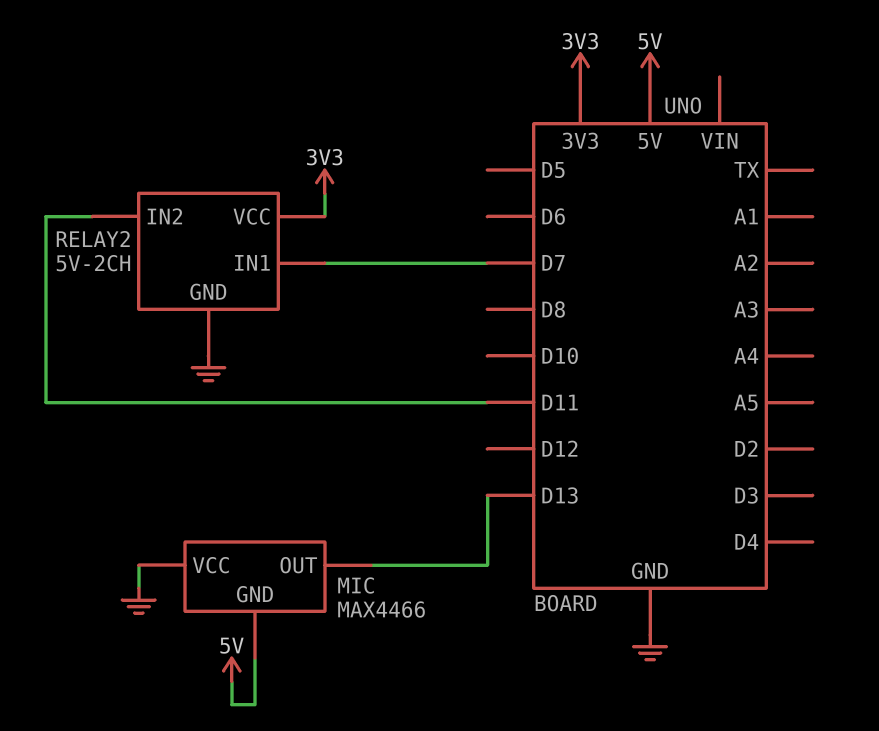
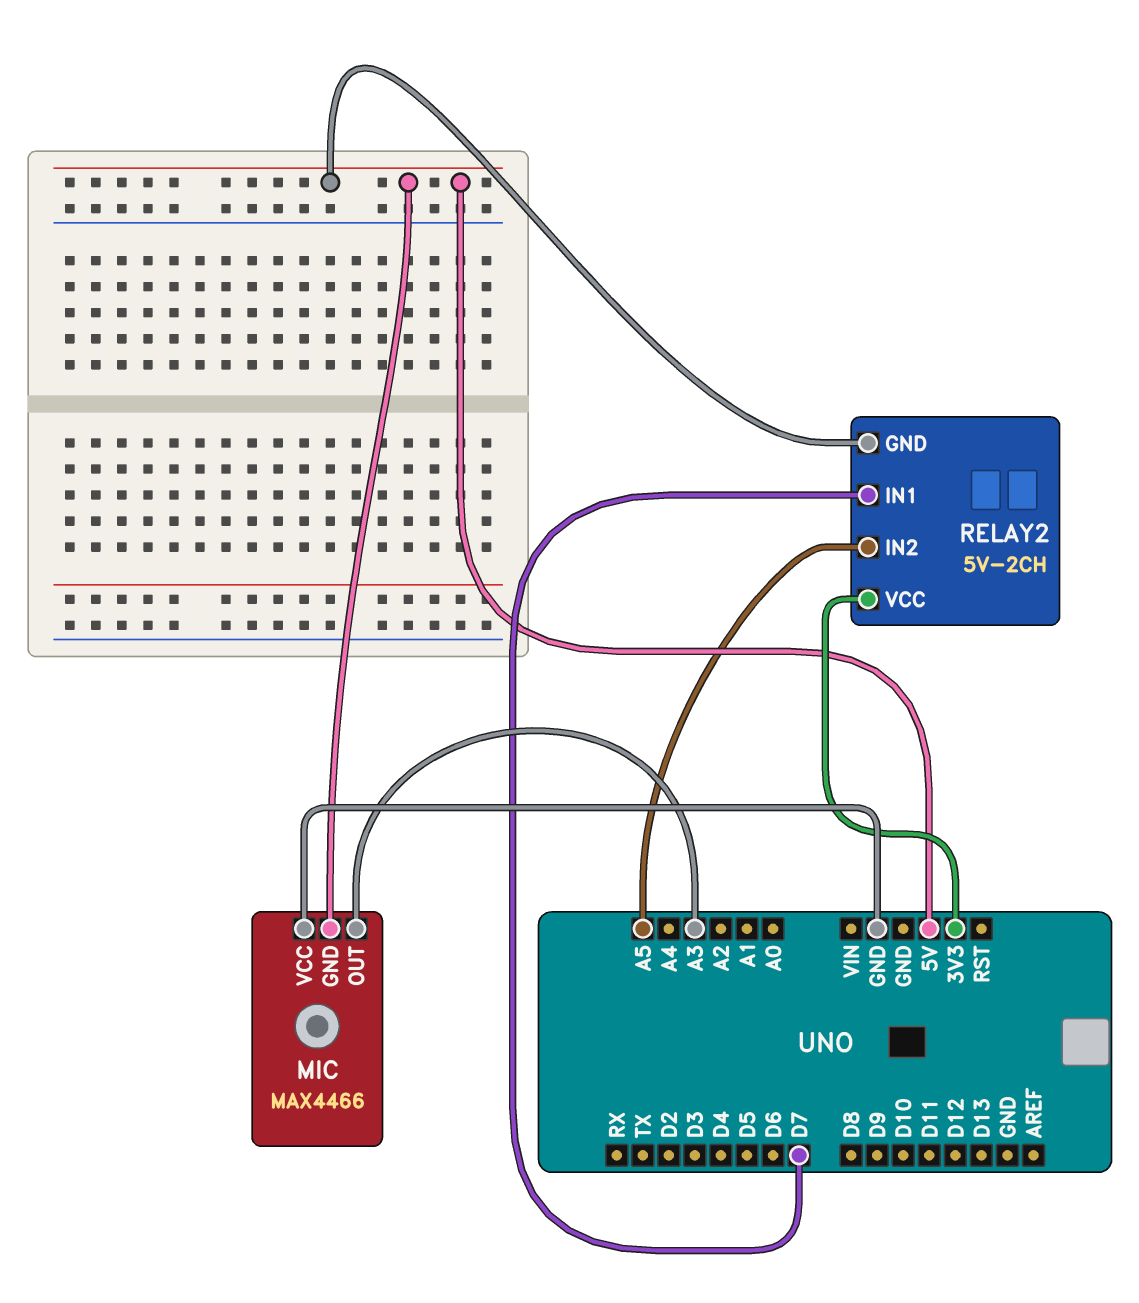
MIC pin OUT: D13 -> A3
RELAY2 pin GND: GND -> 5V
RELAY2 pin IN2: D11 -> A5

